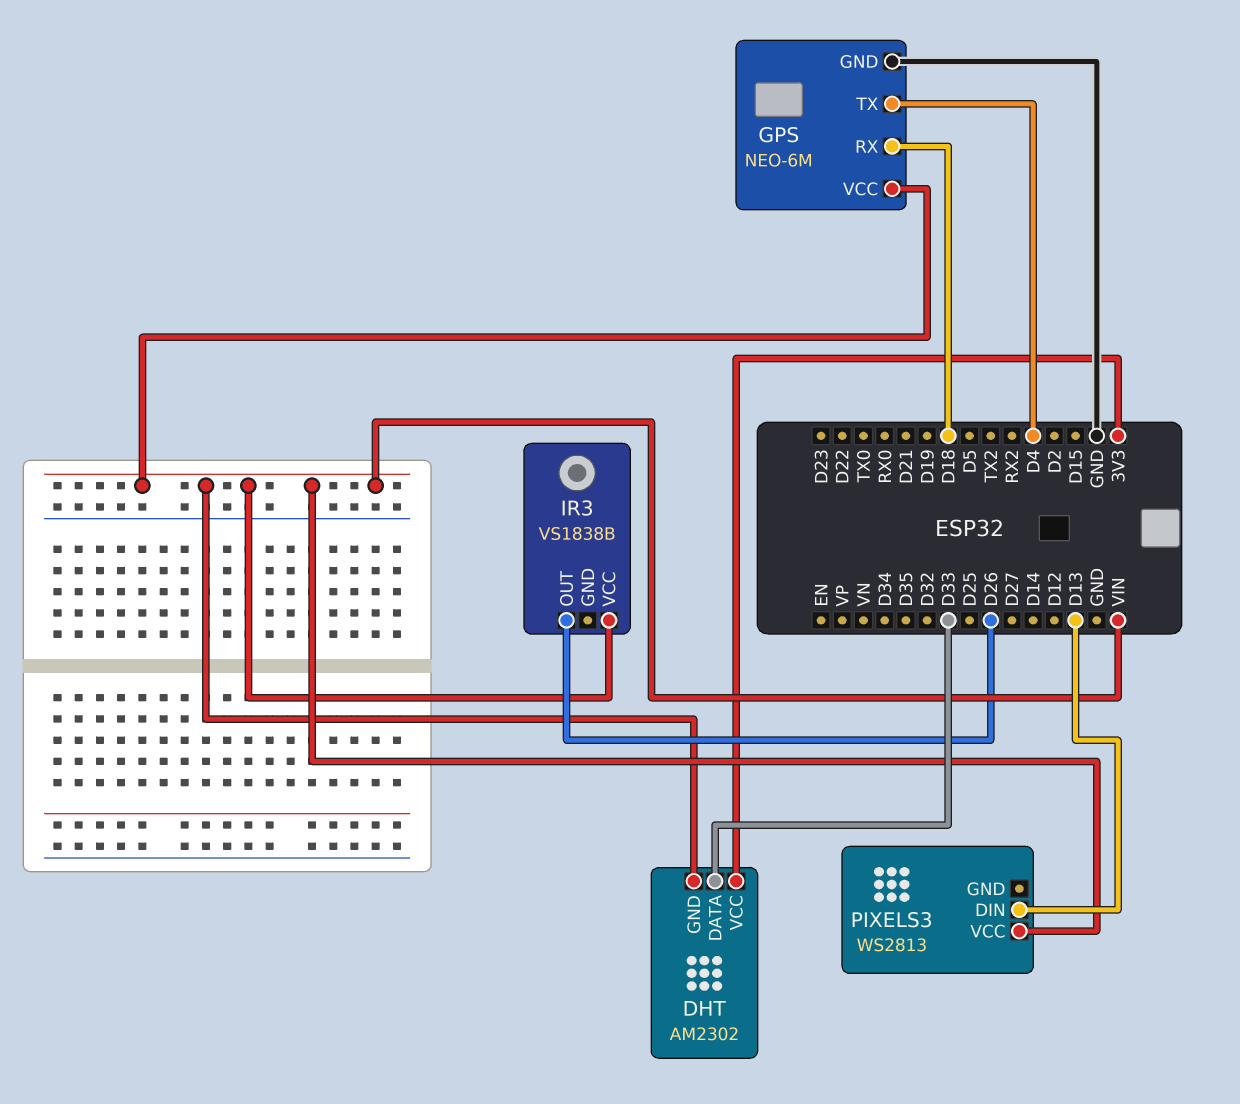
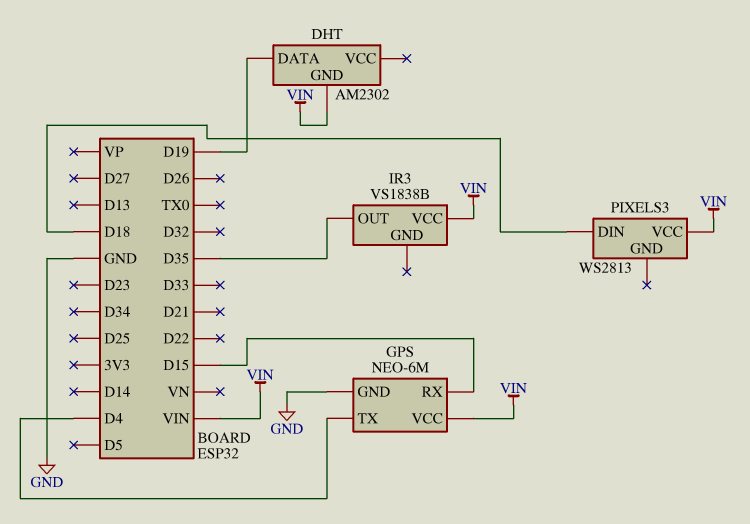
DHT pin DATA: D33 -> D19
DHT pin VCC: 3V3 -> none
GPS pin RX: D18 -> D15
IR3 pin OUT: D26 -> D35
PIXELS3 pin DIN: D13 -> D18

